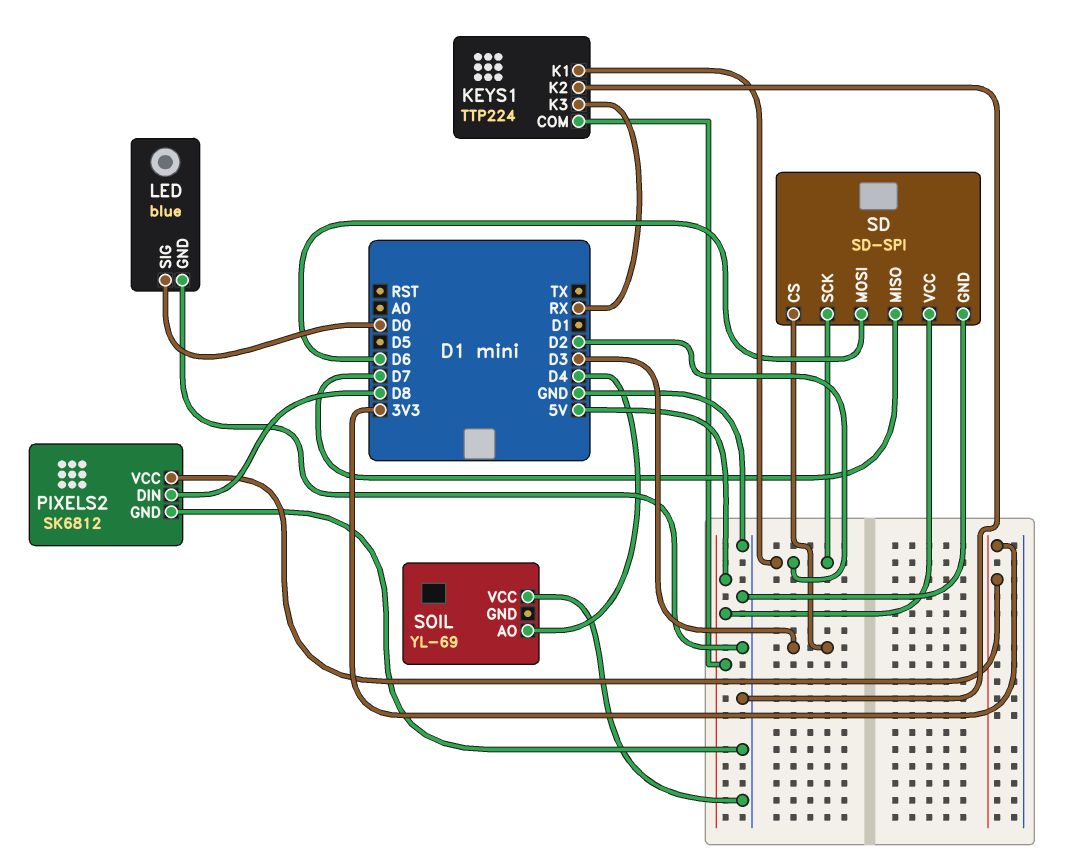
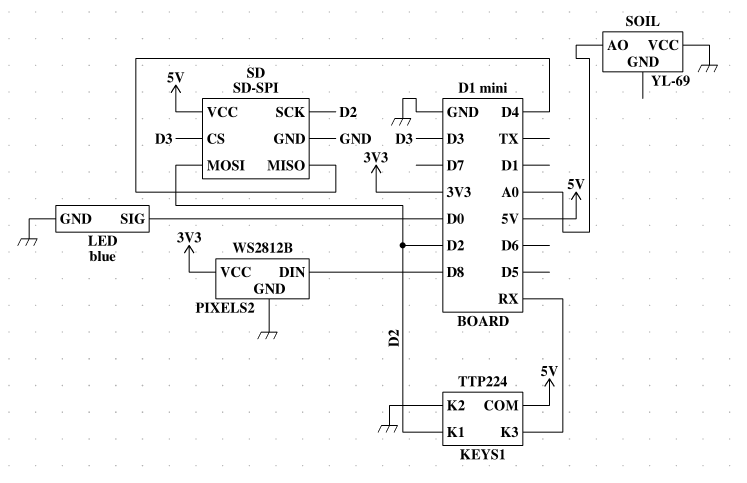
PIXELS2: SK6812 -> WS2812B
SD pin MISO: D7 -> D4
SD pin MOSI: D6 -> D2
SOIL pin AO: D4 -> A0

